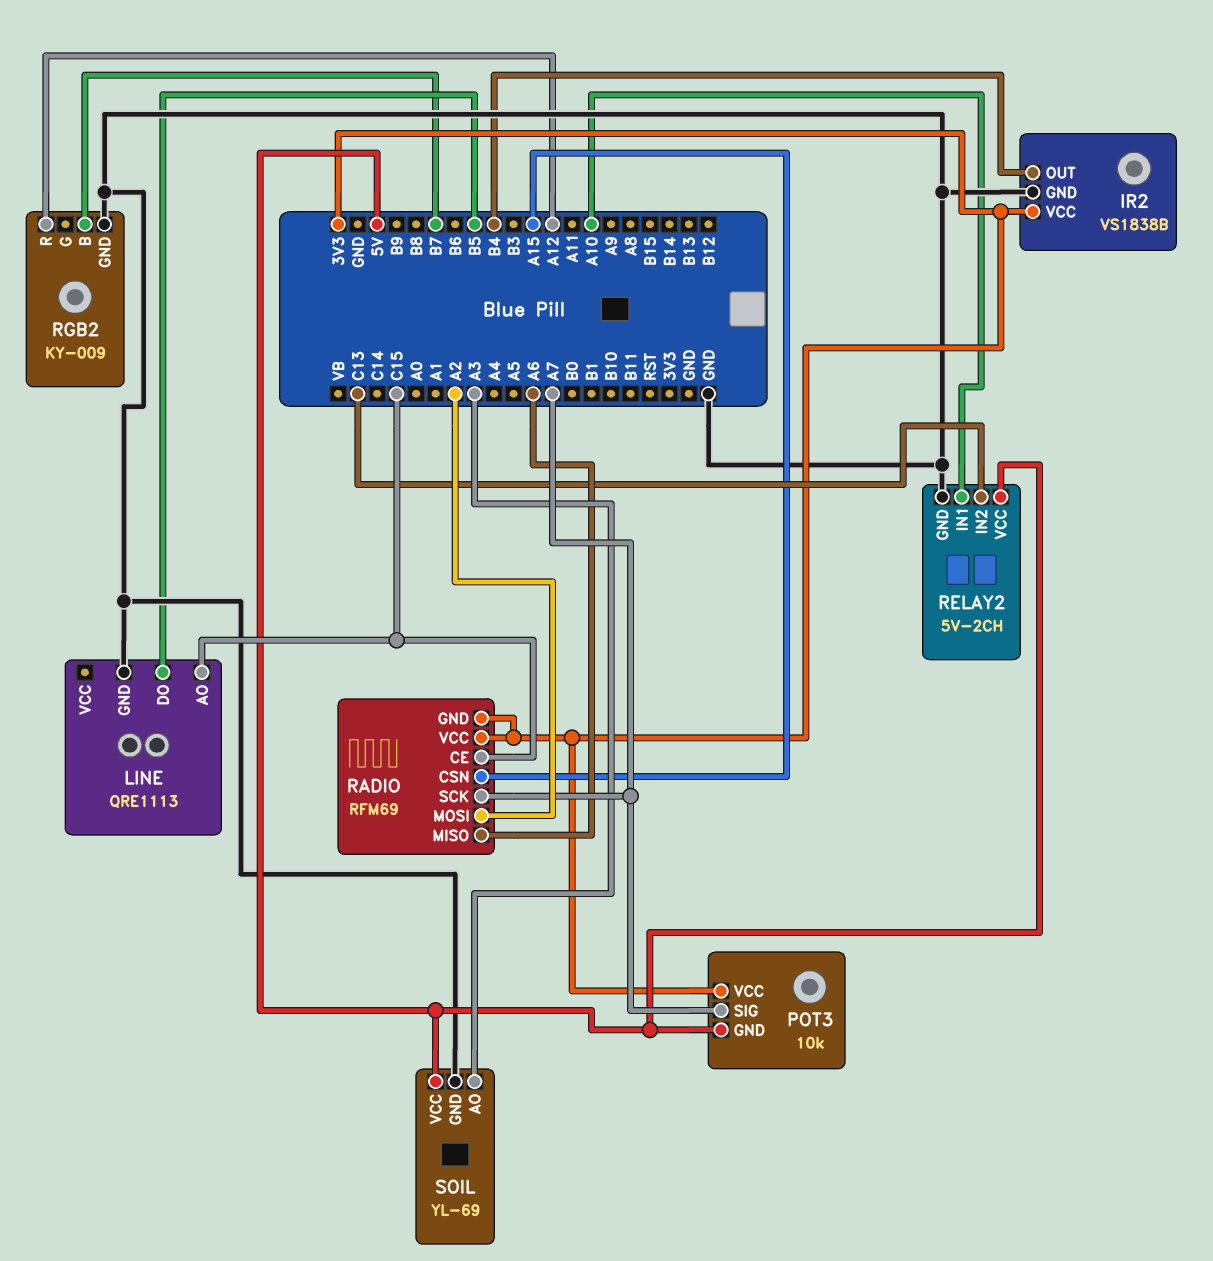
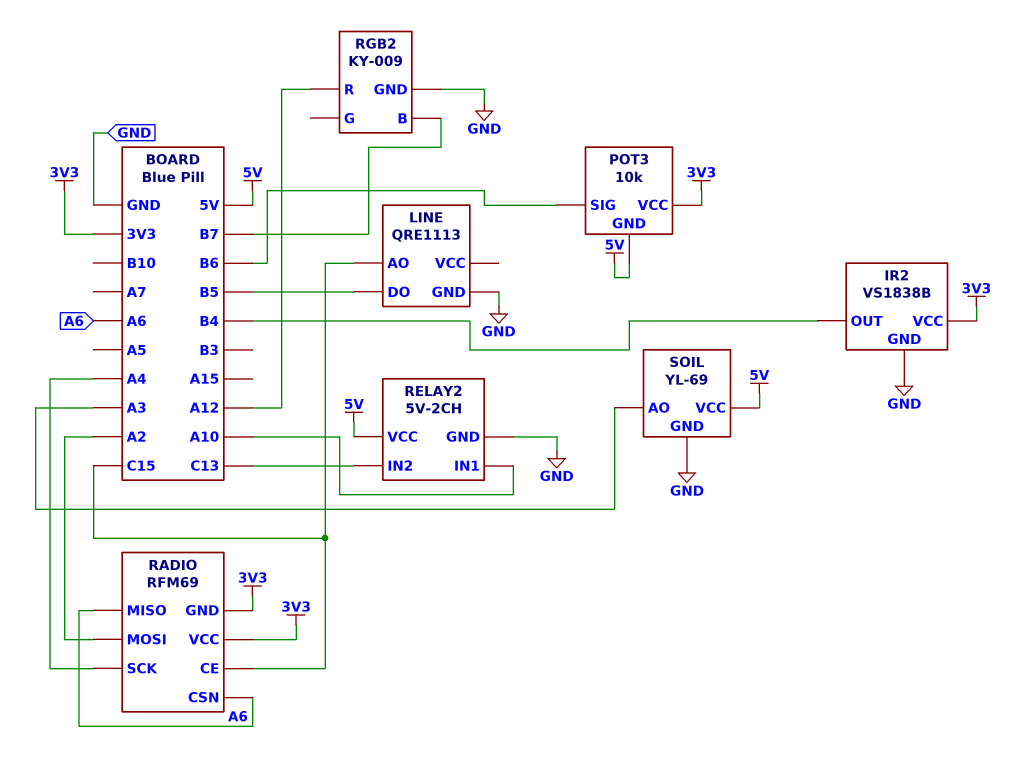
POT3 pin SIG: A7 -> B6
RADIO pin CSN: A15 -> A6
RADIO pin SCK: A7 -> A4

